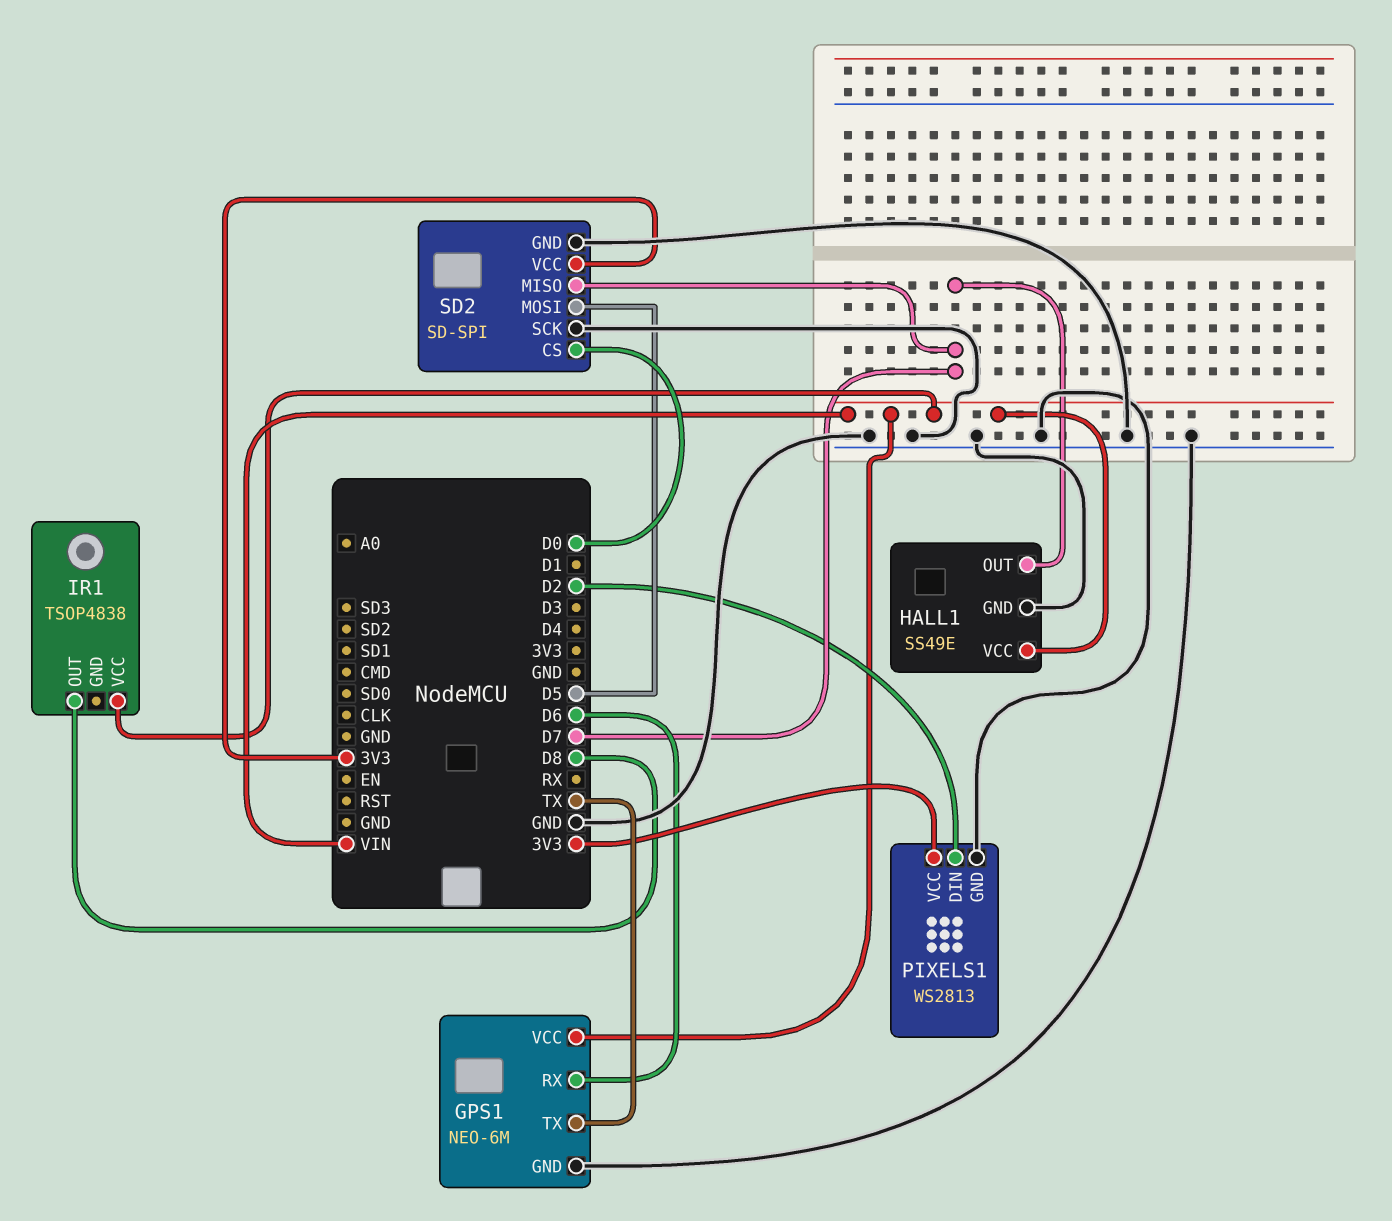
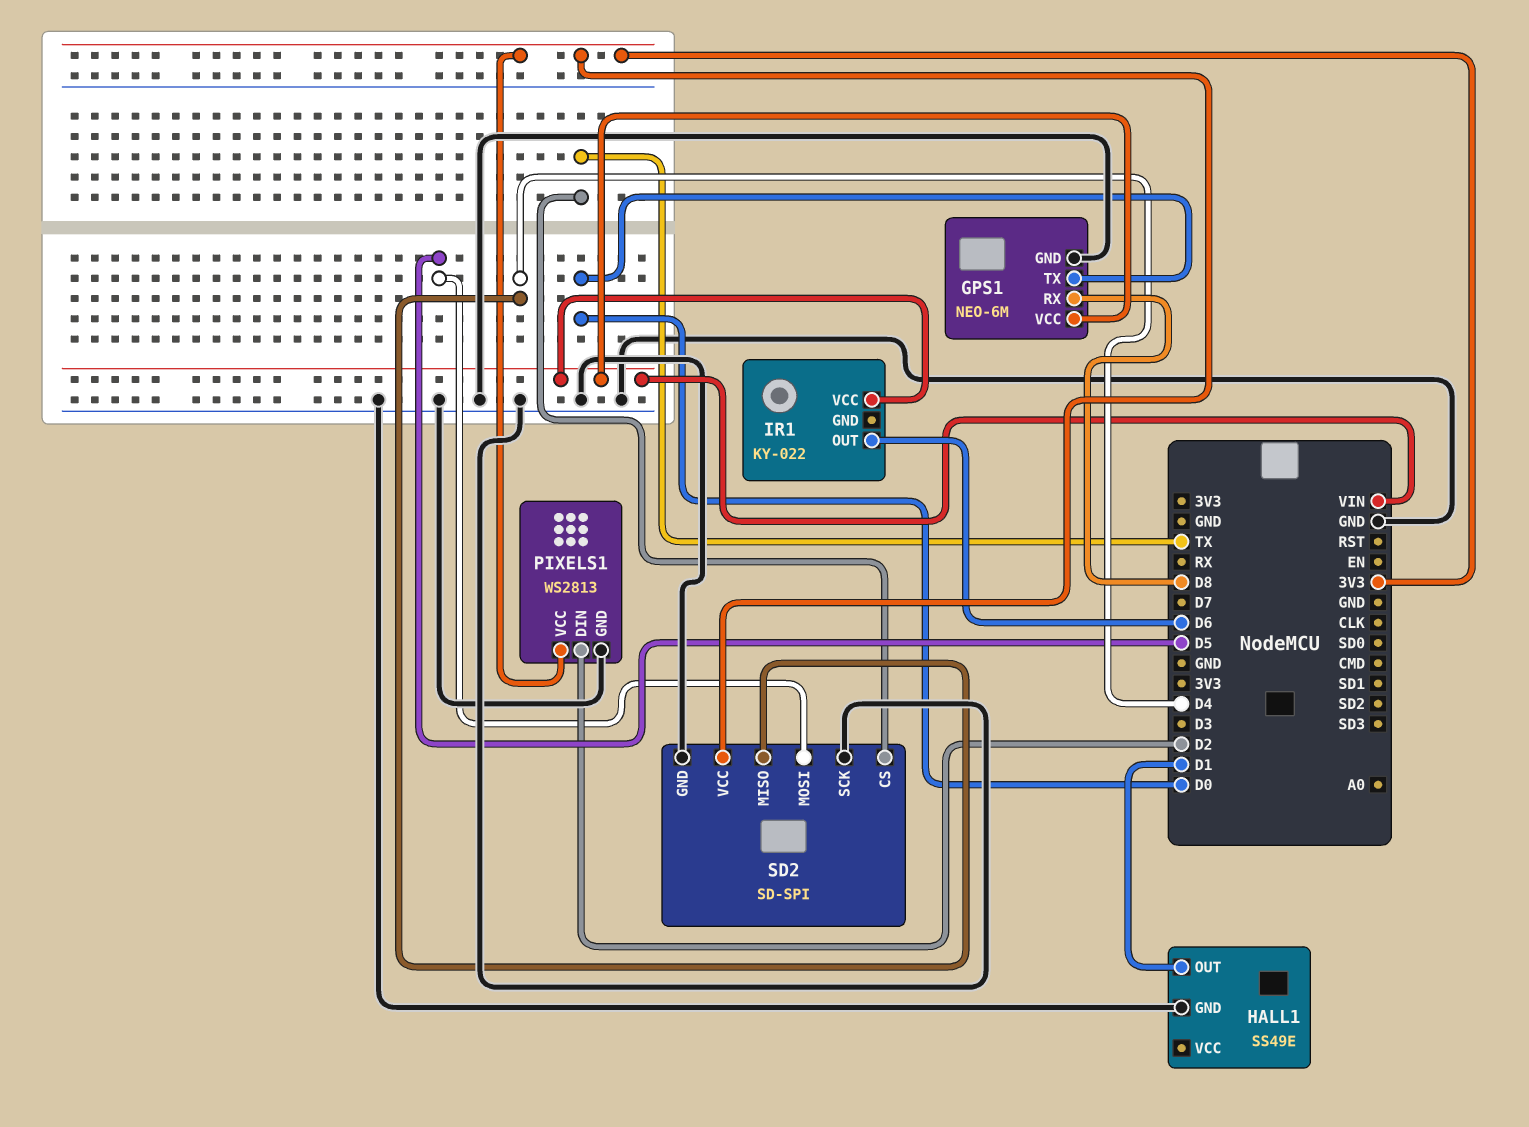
GPS1 pin RX: D6 -> D8
GPS1 pin TX: TX -> D0
HALL1 pin OUT: D7 -> D1
HALL1 pin VCC: VIN -> none
IR1: TSOP4838 -> KY-022
IR1 pin OUT: D8 -> D6
SD2 pin CS: D0 -> TX
SD2 pin MISO: D7 -> D4

